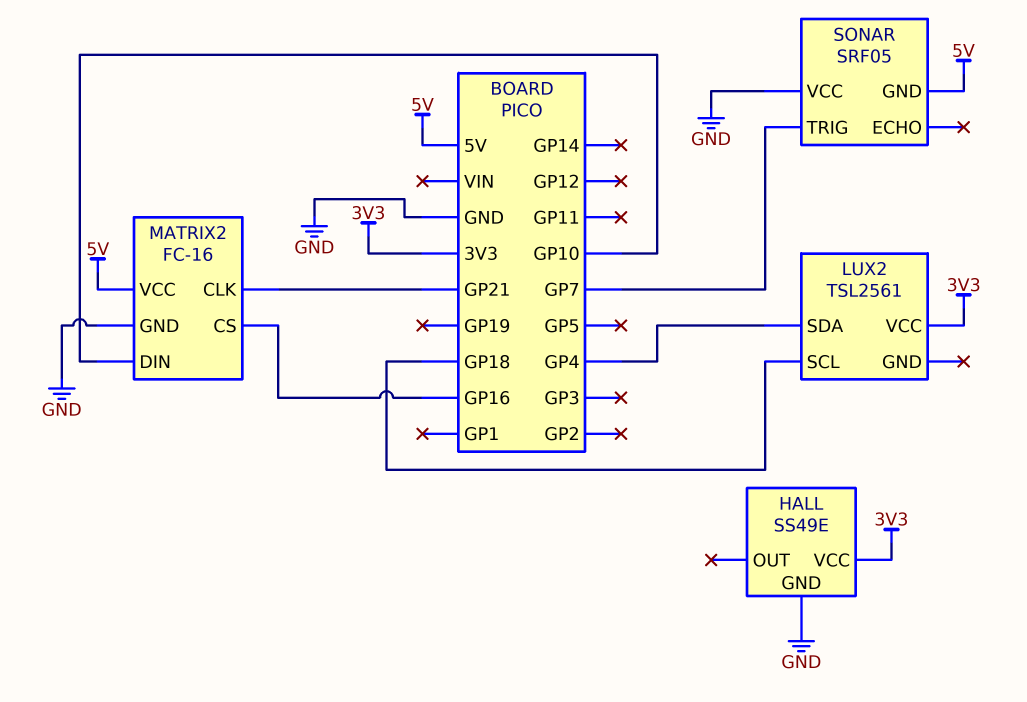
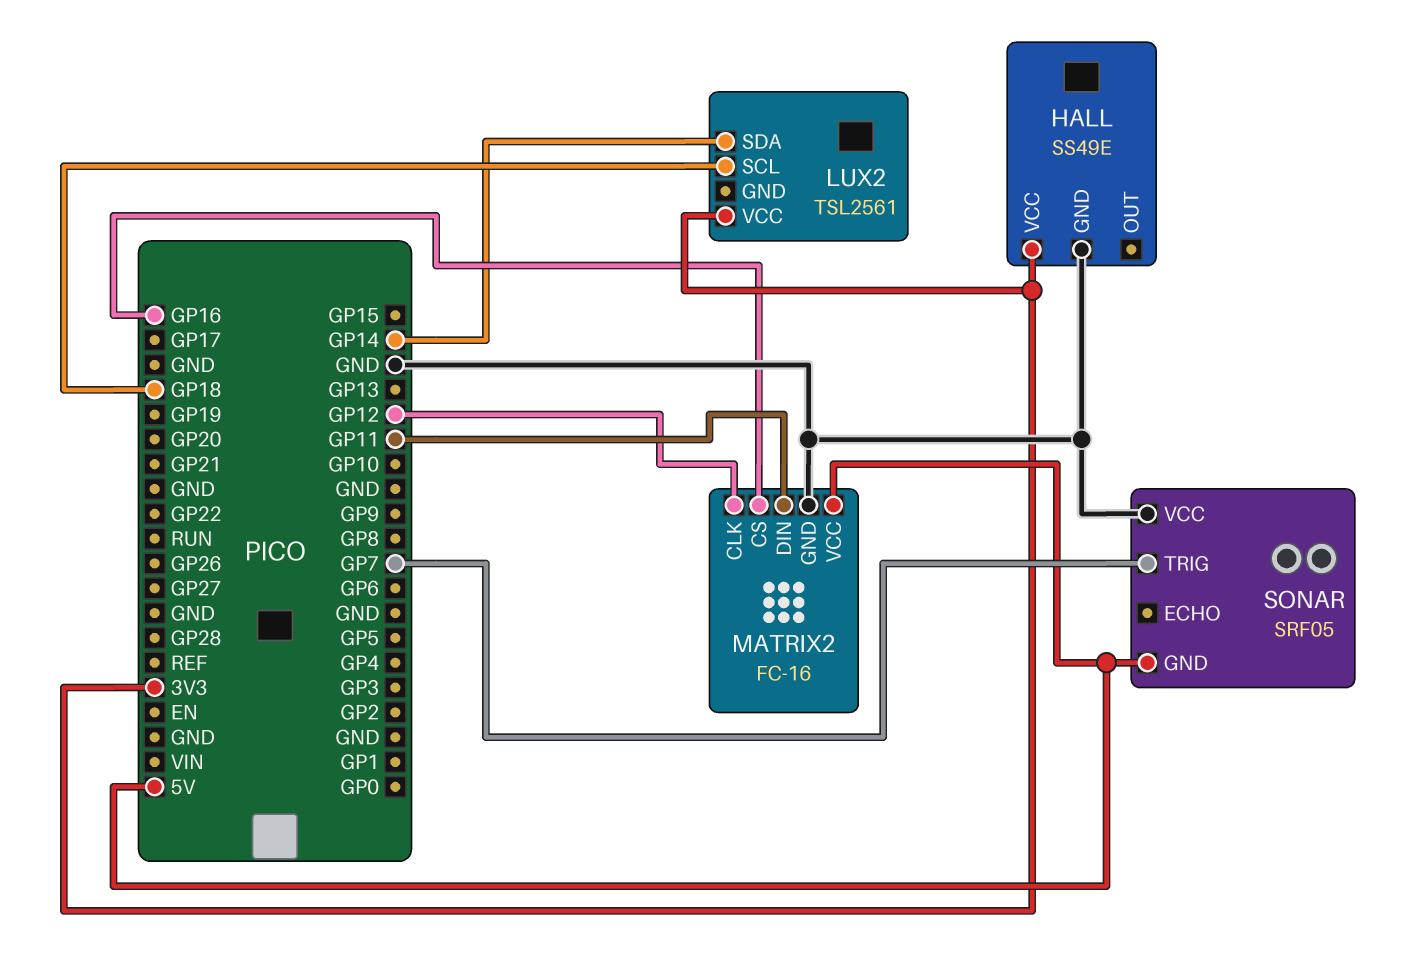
LUX2 pin SDA: GP4 -> GP14
MATRIX2 pin CLK: GP21 -> GP12
MATRIX2 pin DIN: GP10 -> GP11

